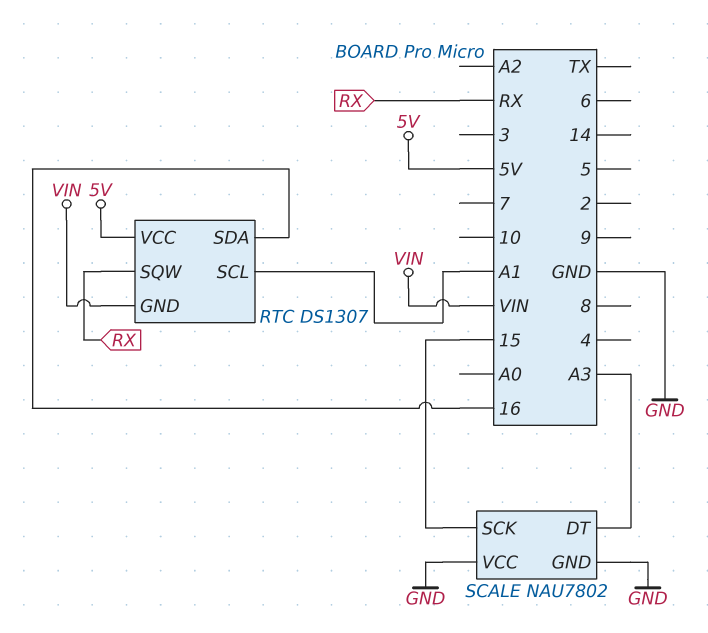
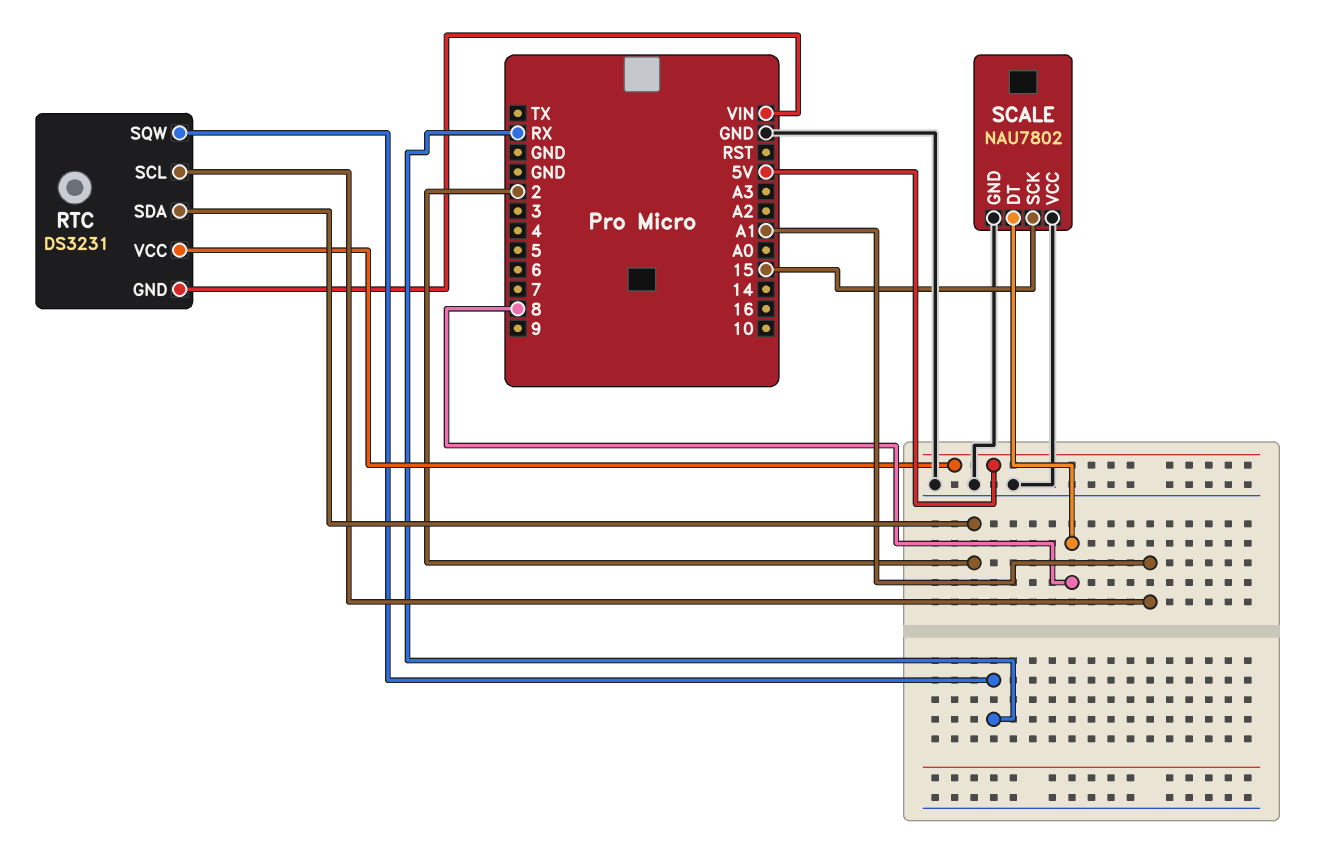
RTC: DS1307 -> DS3231
RTC pin SDA: 16 -> 2
SCALE pin DT: A3 -> 8

